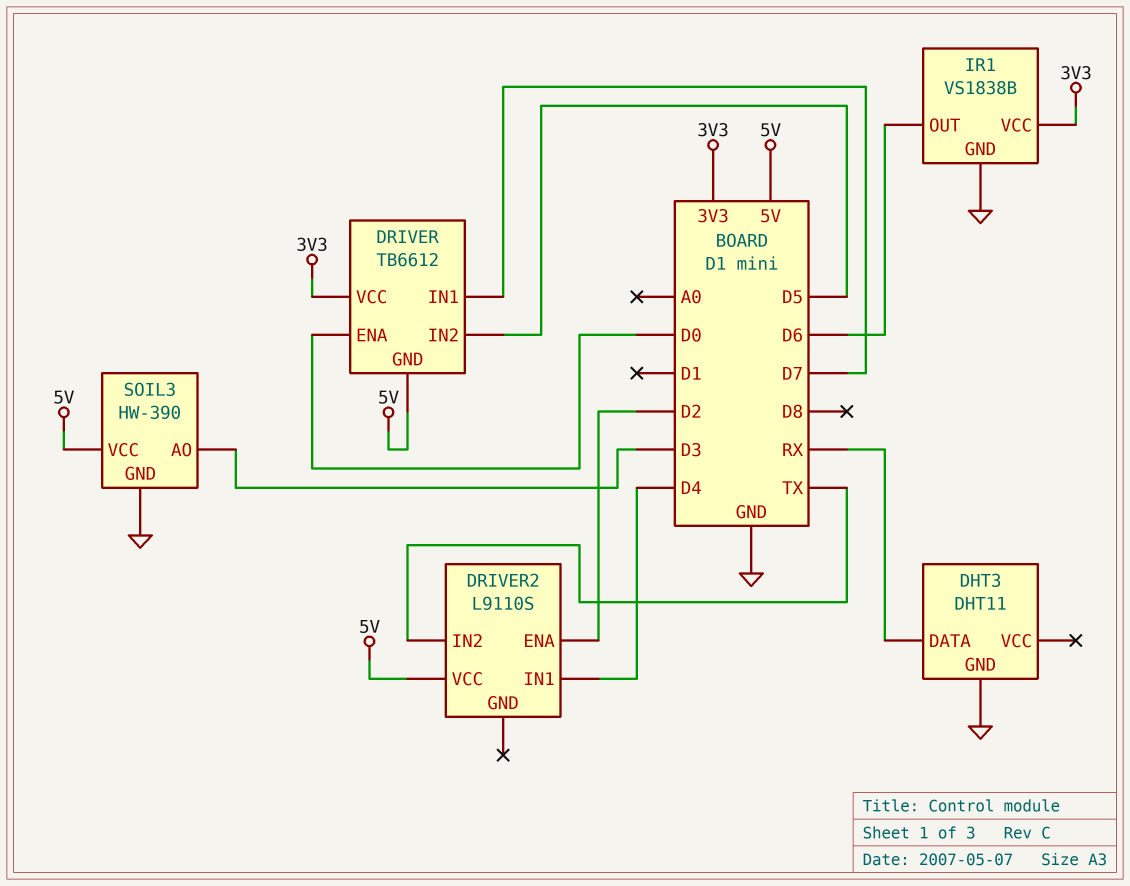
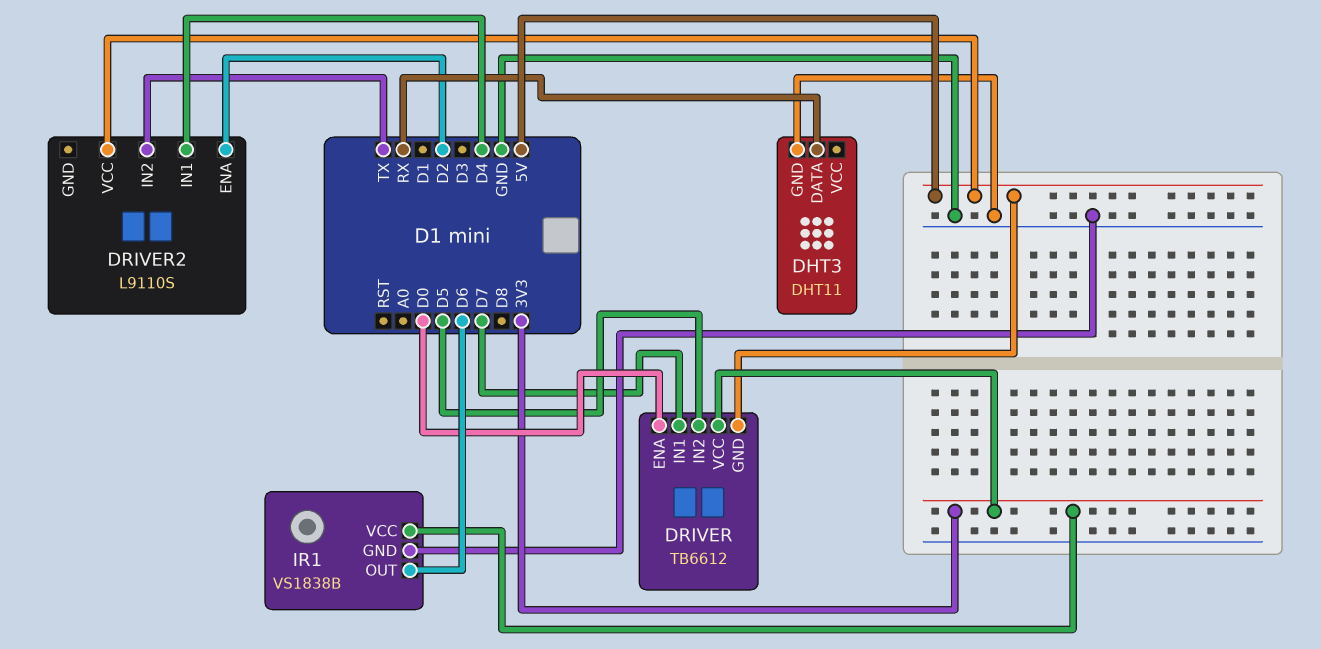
SOIL3: HW-390 -> none
SOIL3 pin AO: D3 -> none
SOIL3 pin GND: GND -> none
SOIL3 pin VCC: 5V -> none

